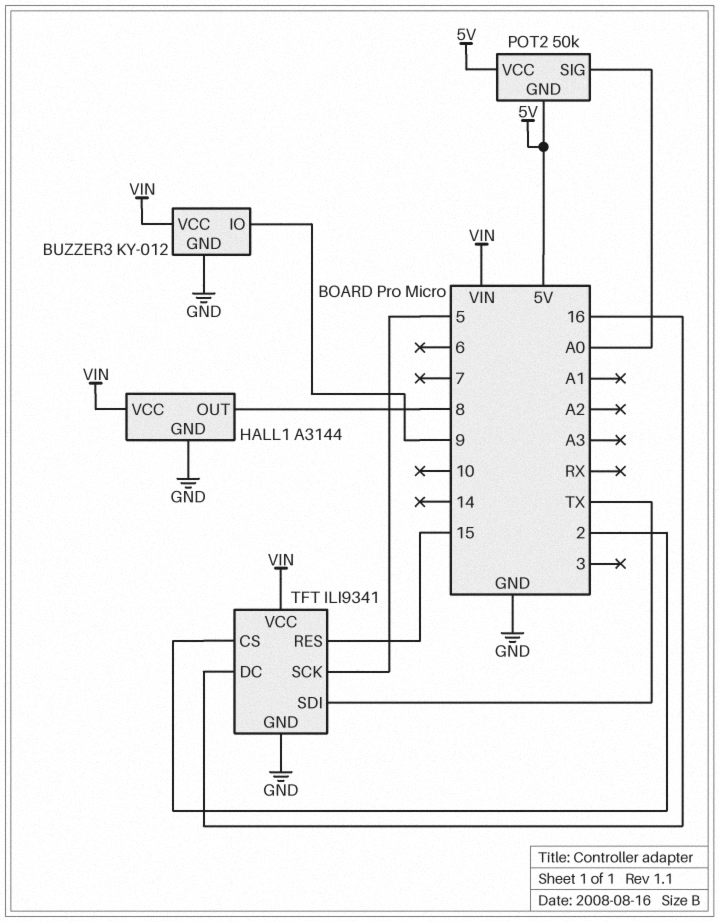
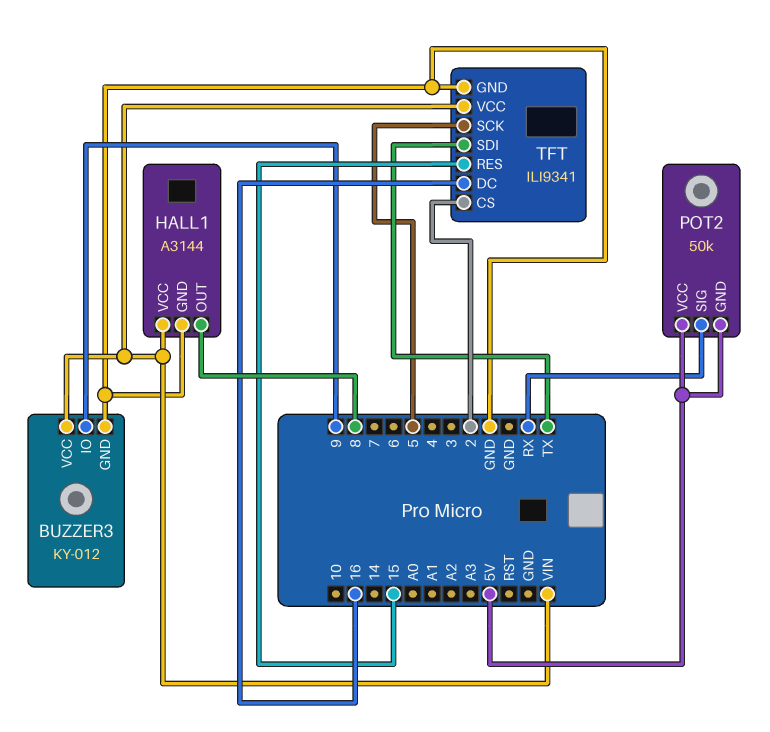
POT2 pin SIG: A0 -> RX

